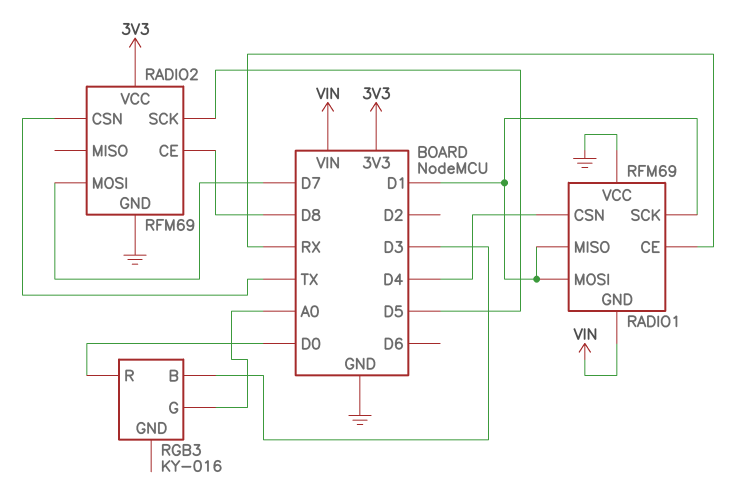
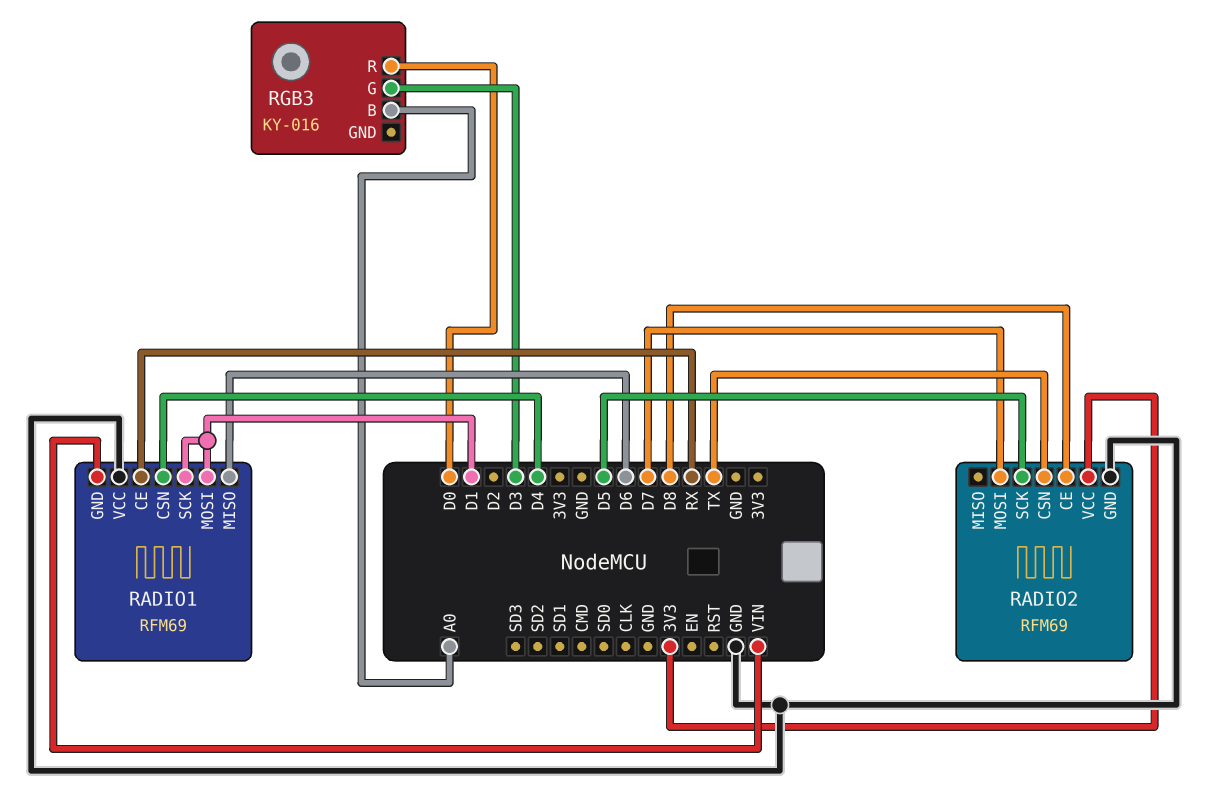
RADIO1 pin MISO: D1 -> D6
RGB3 pin B: D3 -> A0
RGB3 pin G: A0 -> D3

